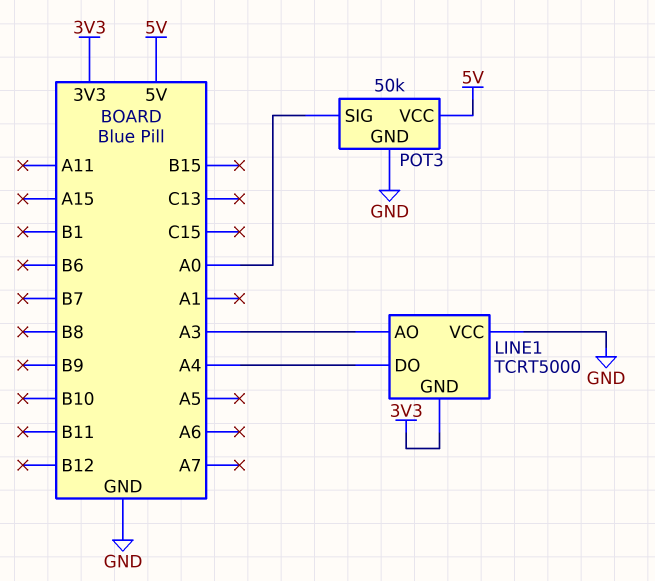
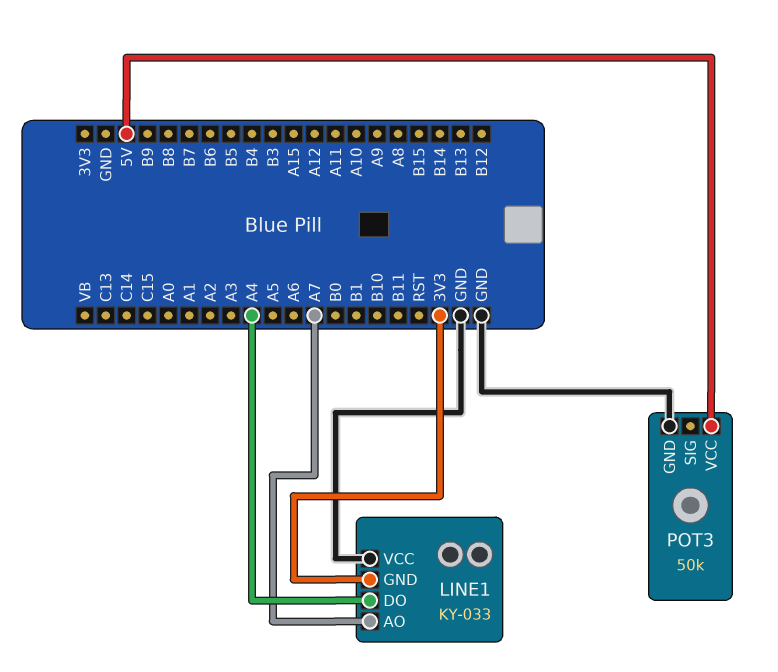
LINE1: TCRT5000 -> KY-033
LINE1 pin AO: A3 -> A7
POT3 pin SIG: A0 -> none

